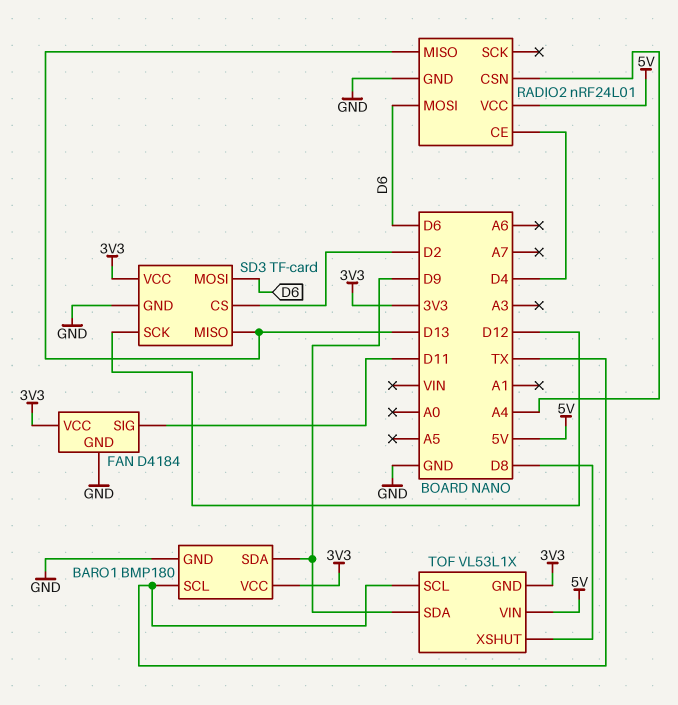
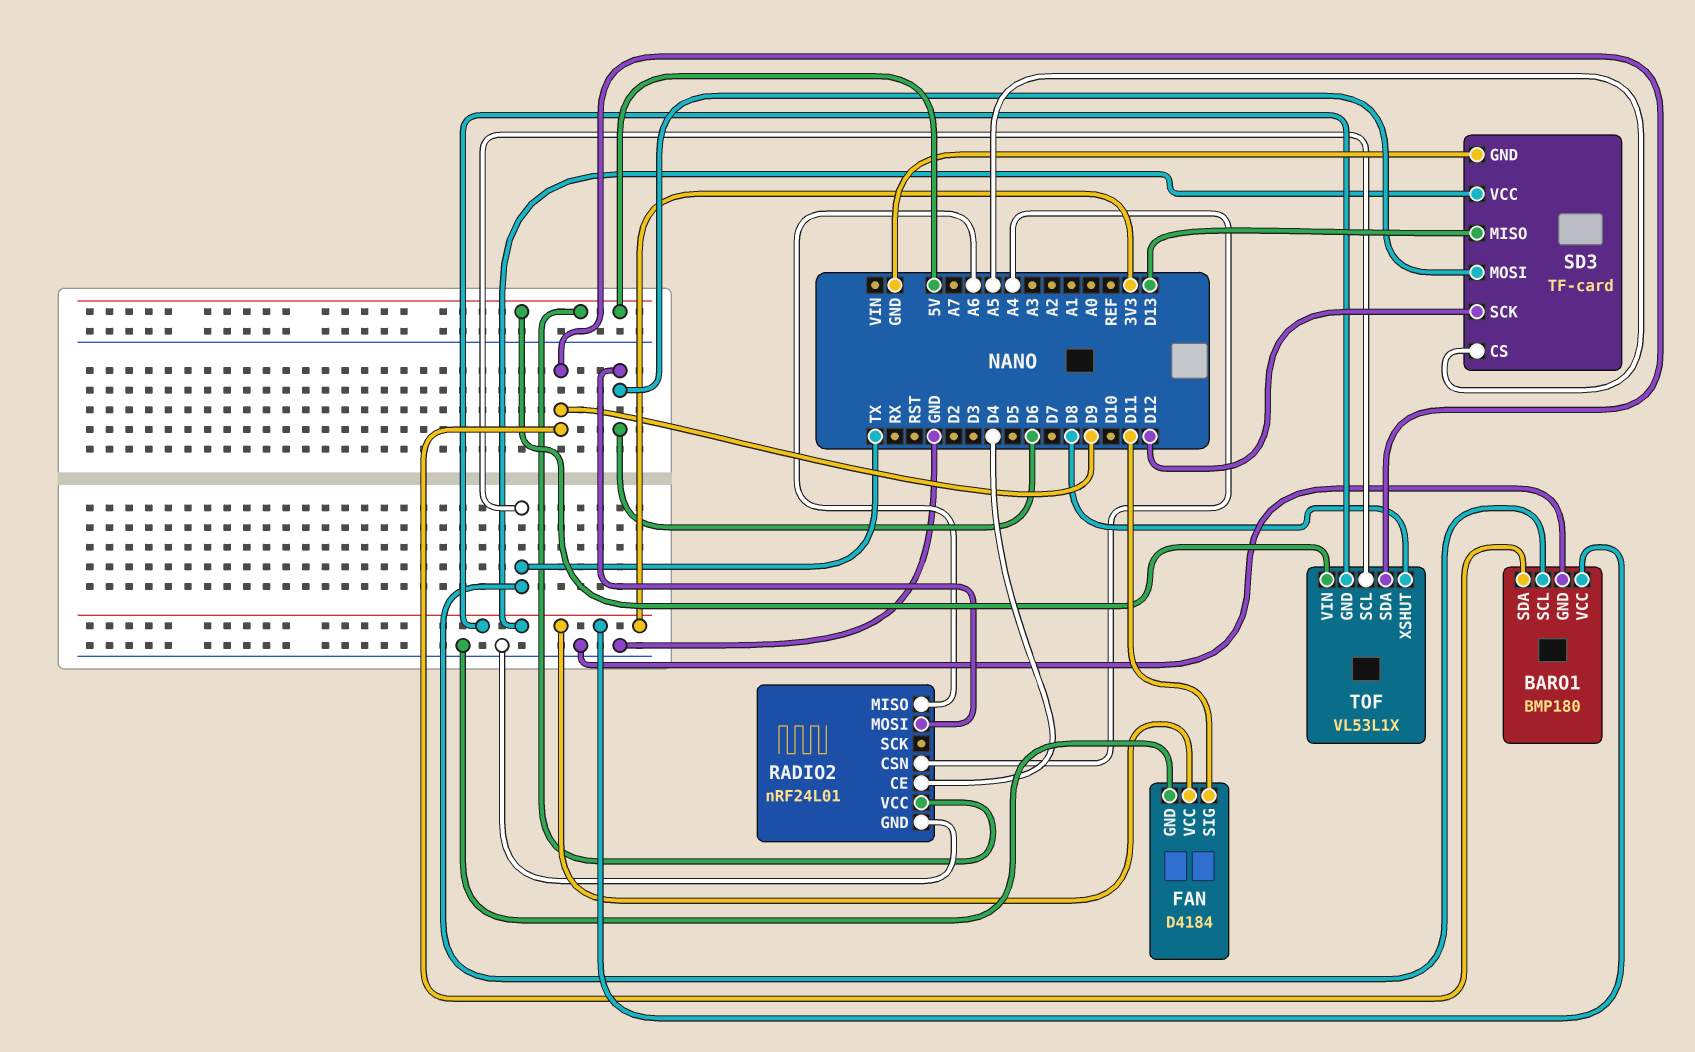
RADIO2 pin MISO: D13 -> A6
SD3 pin CS: D2 -> A5

